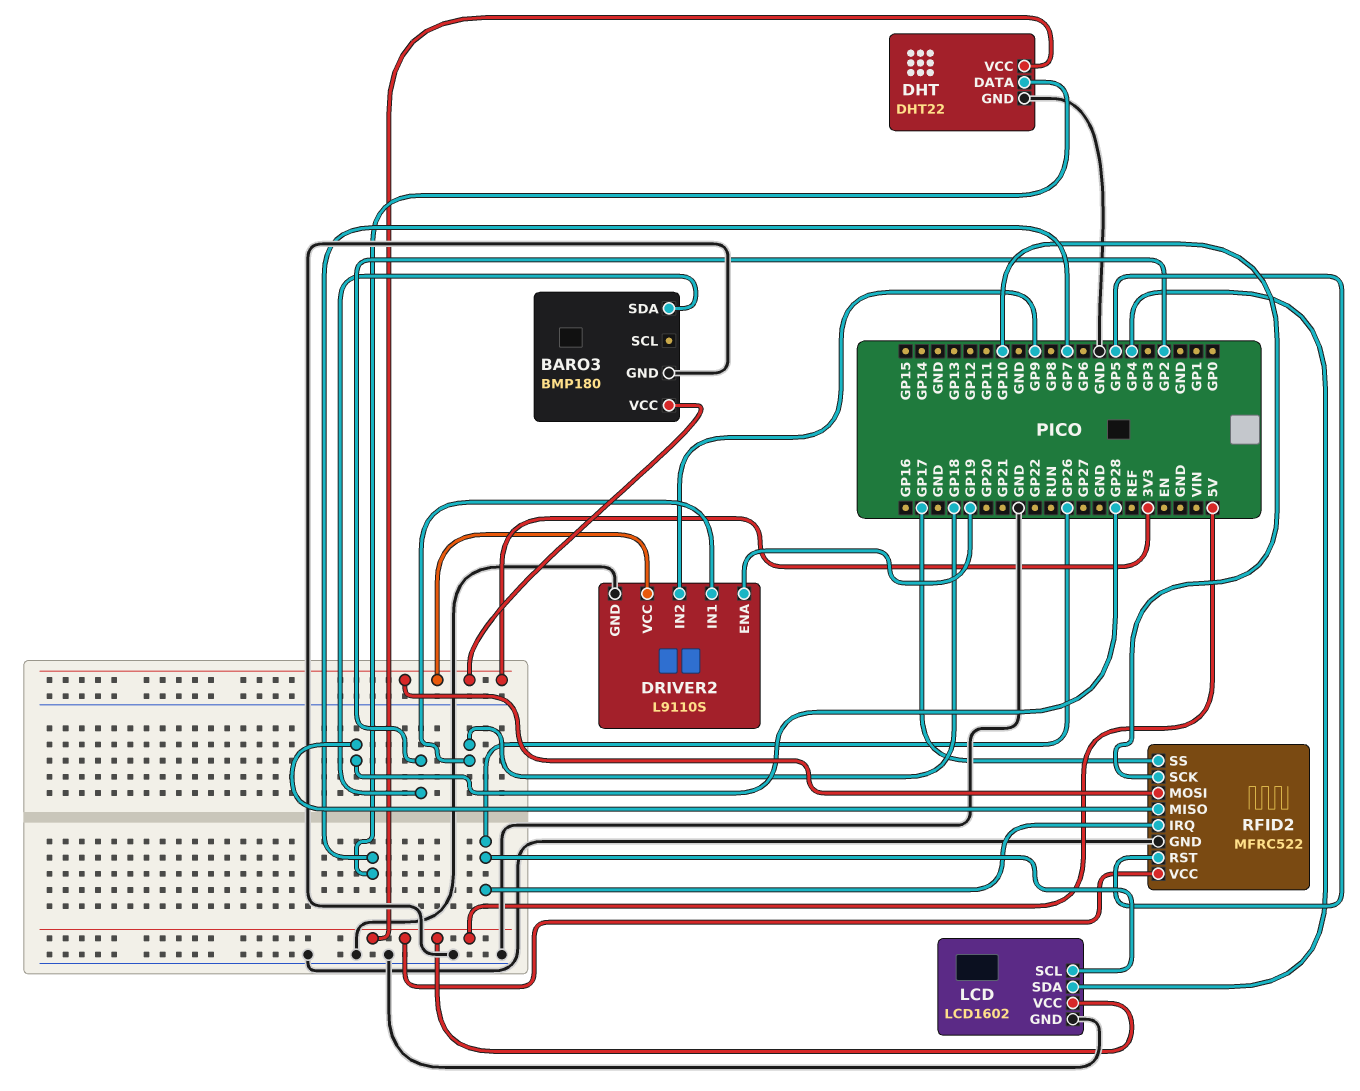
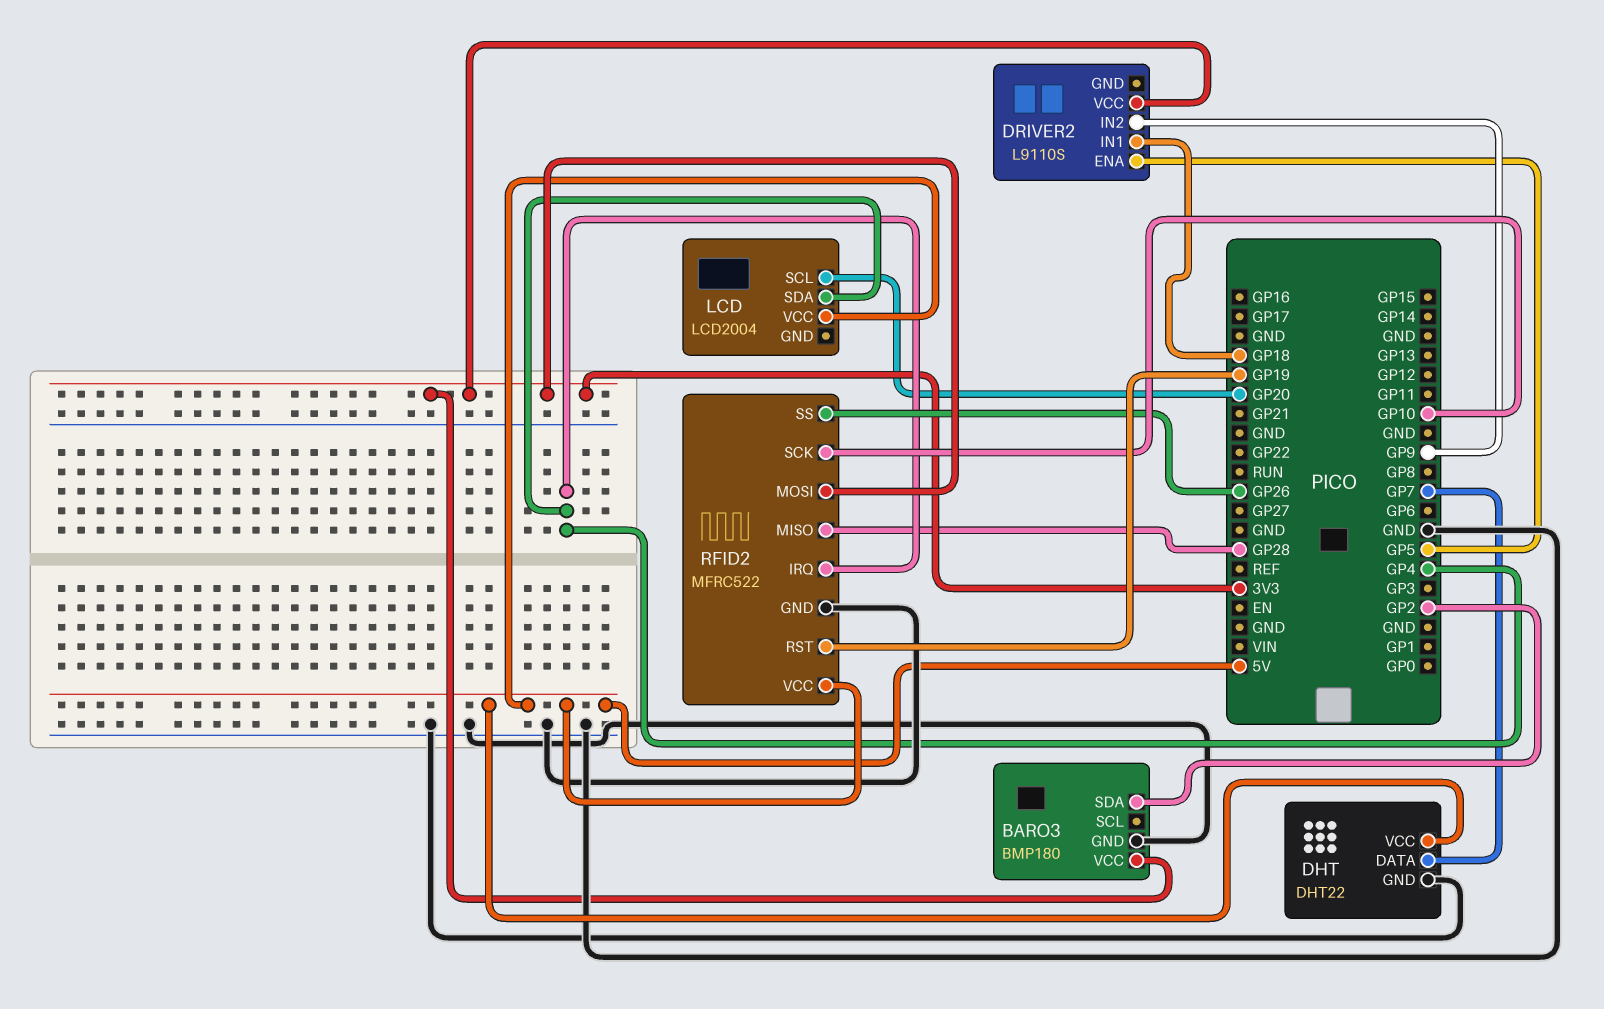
DRIVER2 pin ENA: GP19 -> GP5
DRIVER2 pin GND: GND -> none
LCD: LCD1602 -> LCD2004
LCD pin GND: GND -> none
LCD pin SCL: GP26 -> GP20
RFID2 pin IRQ: GP26 -> GP4
RFID2 pin RST: GP5 -> GP19
RFID2 pin SS: GP17 -> GP26

